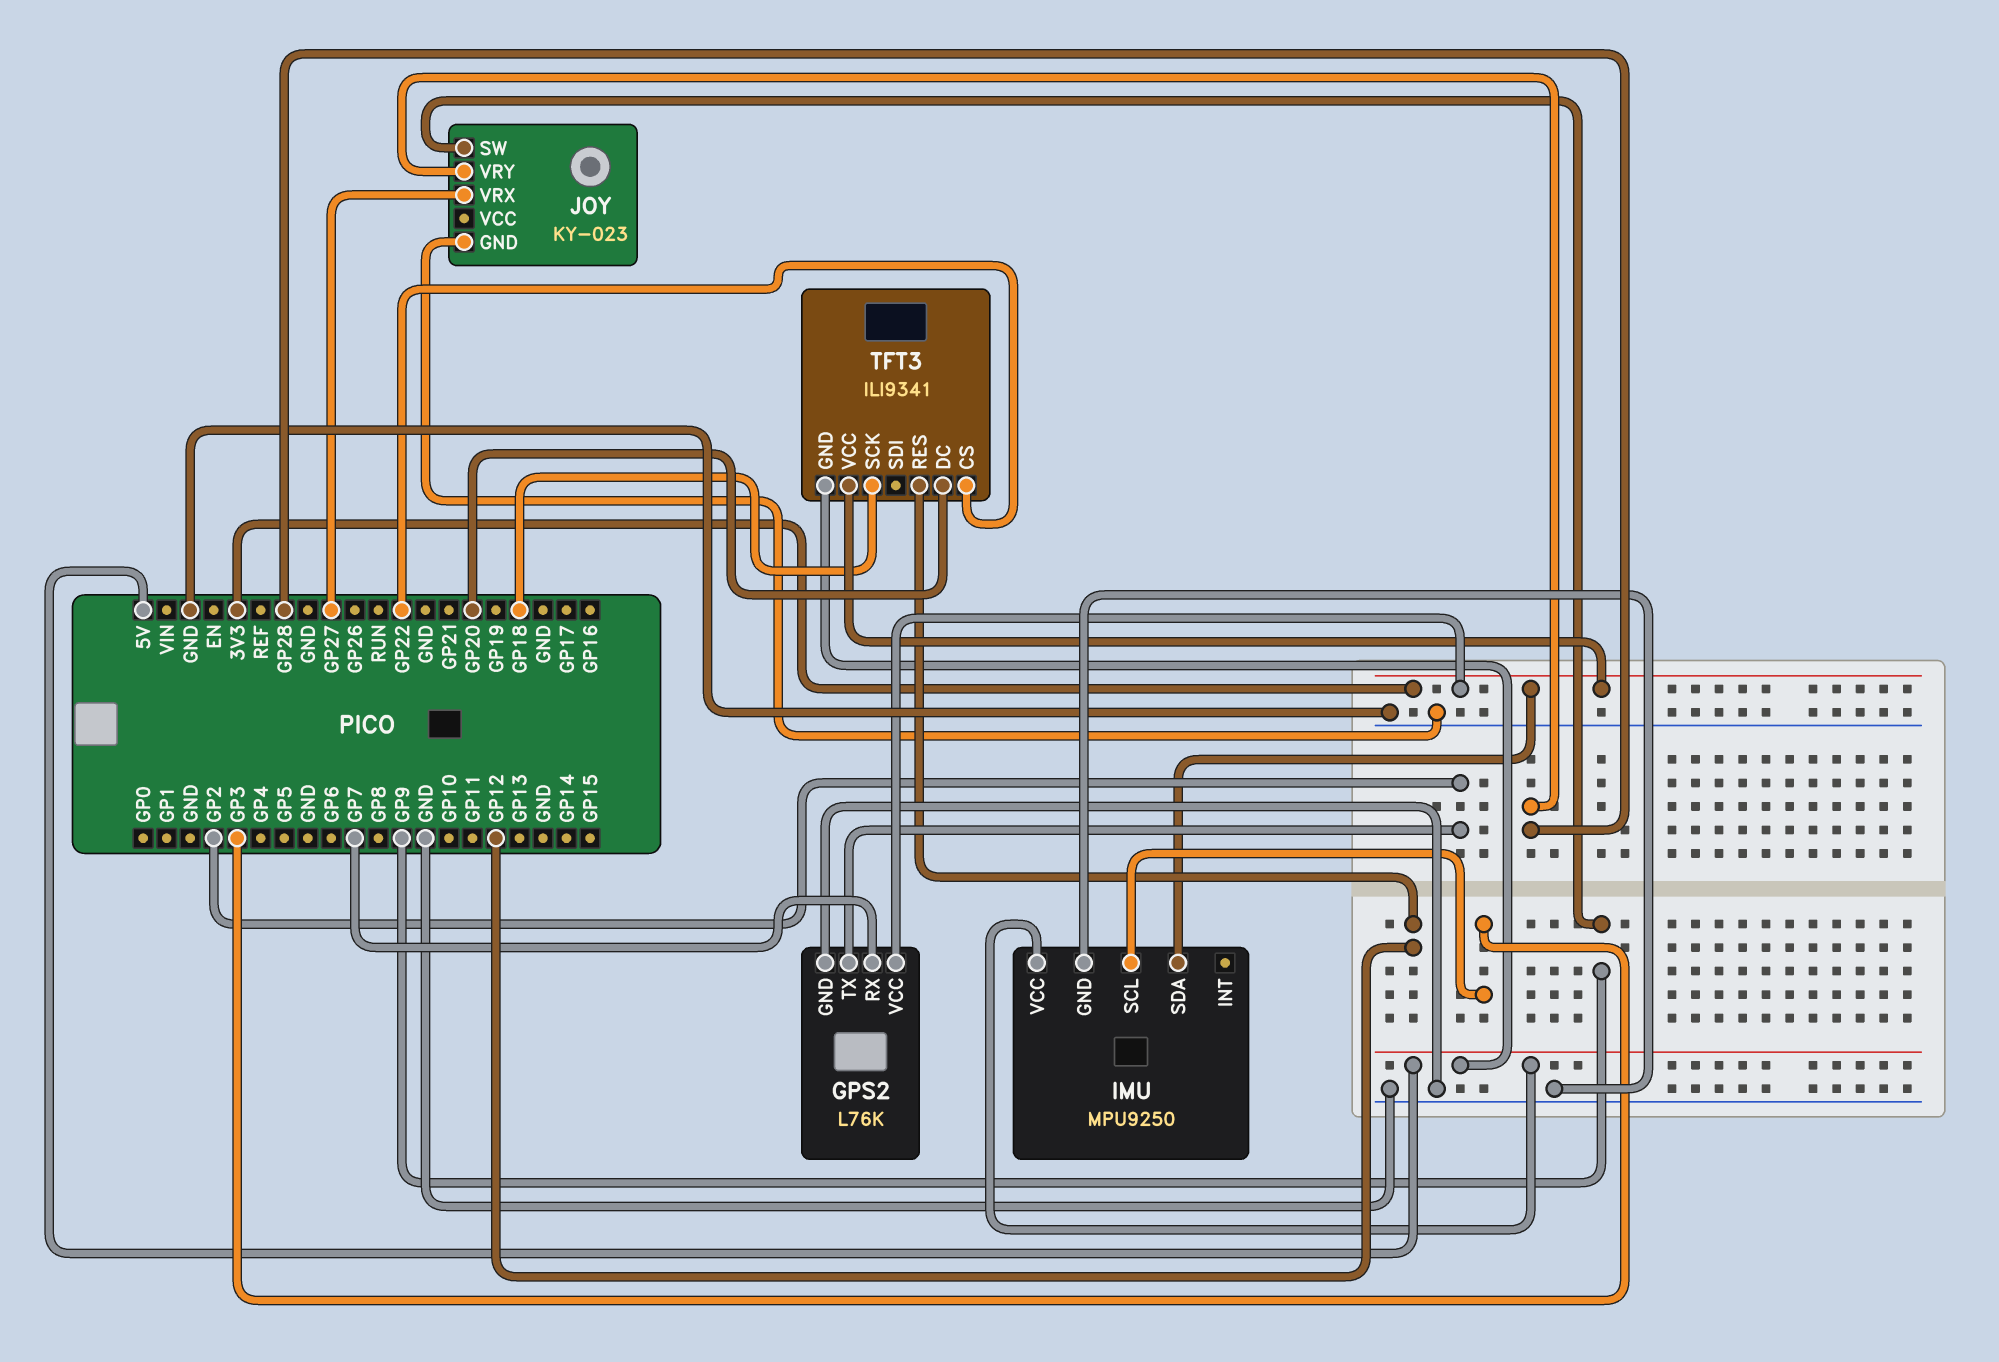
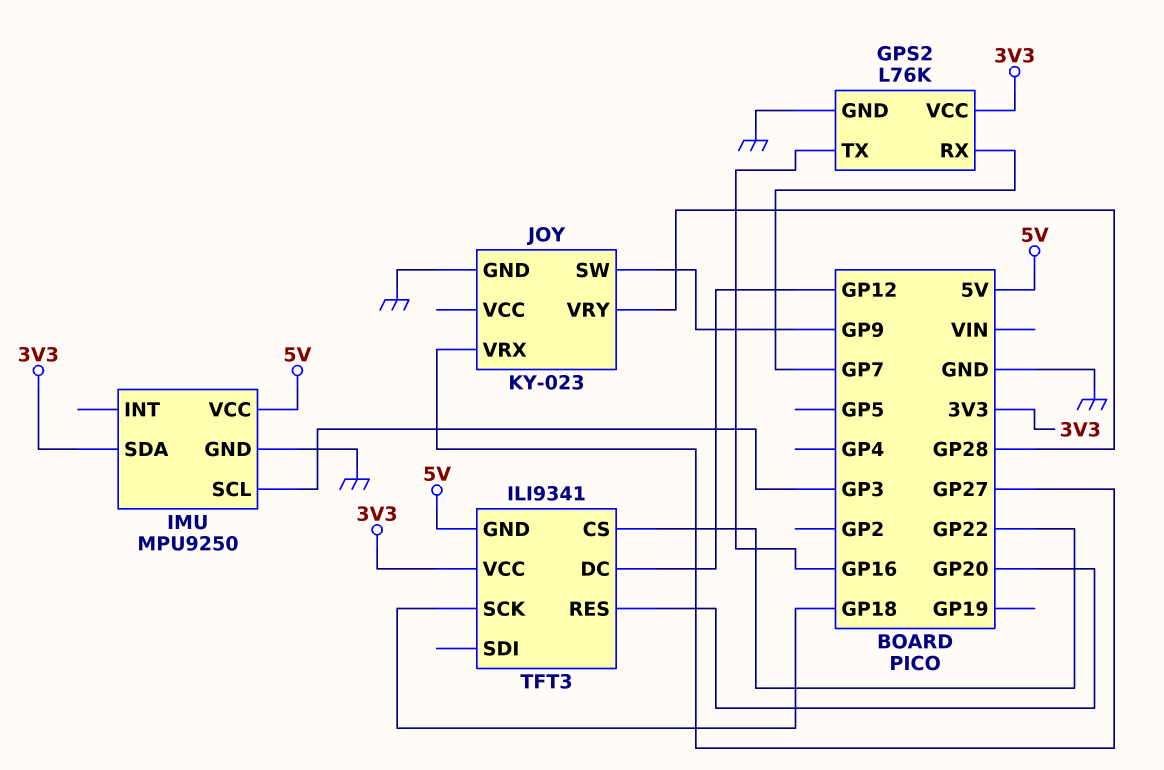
GPS2 pin TX: GP2 -> GP16
TFT3 pin DC: GP20 -> GP12
TFT3 pin RES: GP12 -> GP20

